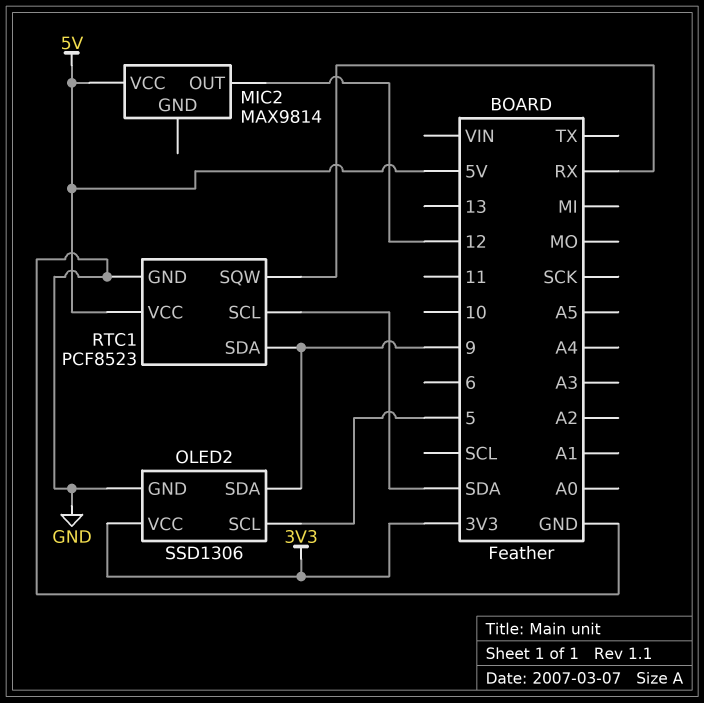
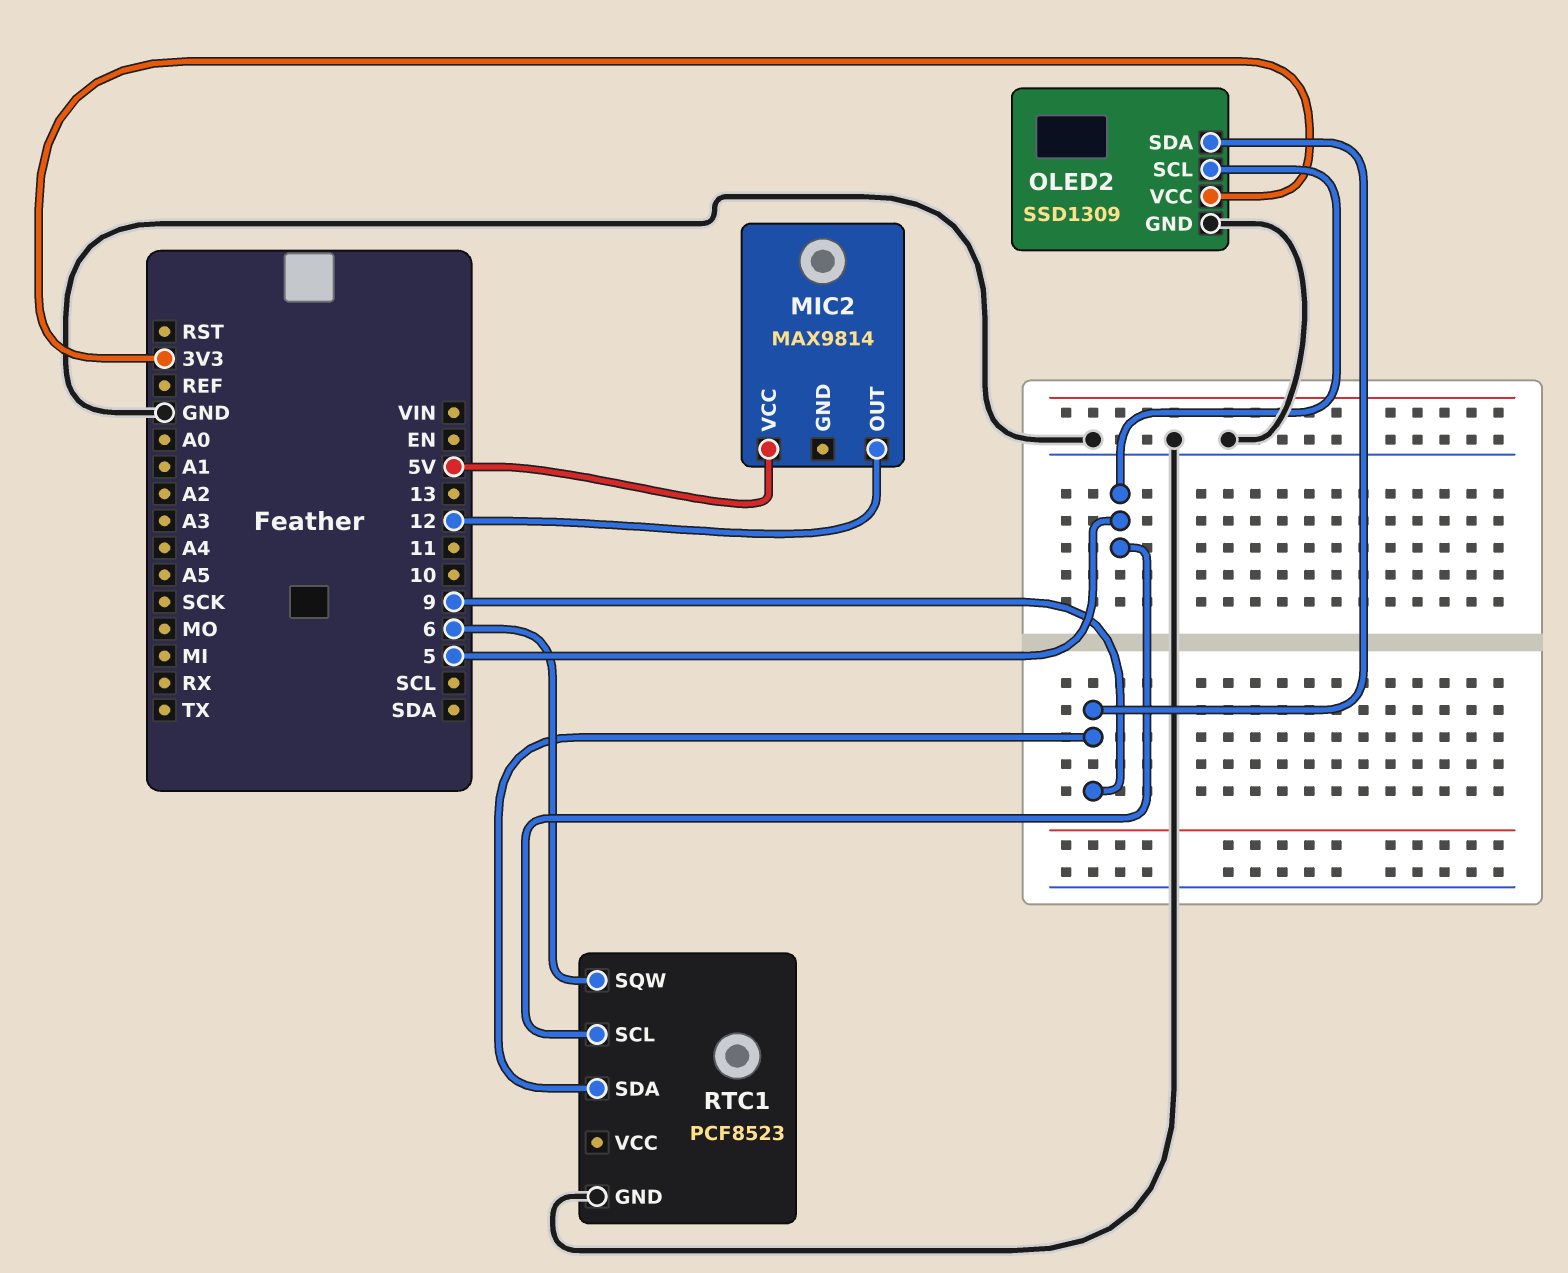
OLED2: SSD1306 -> SSD1309
RTC1 pin SCL: SDA -> 5
RTC1 pin SQW: RX -> 6
RTC1 pin VCC: 5V -> none

